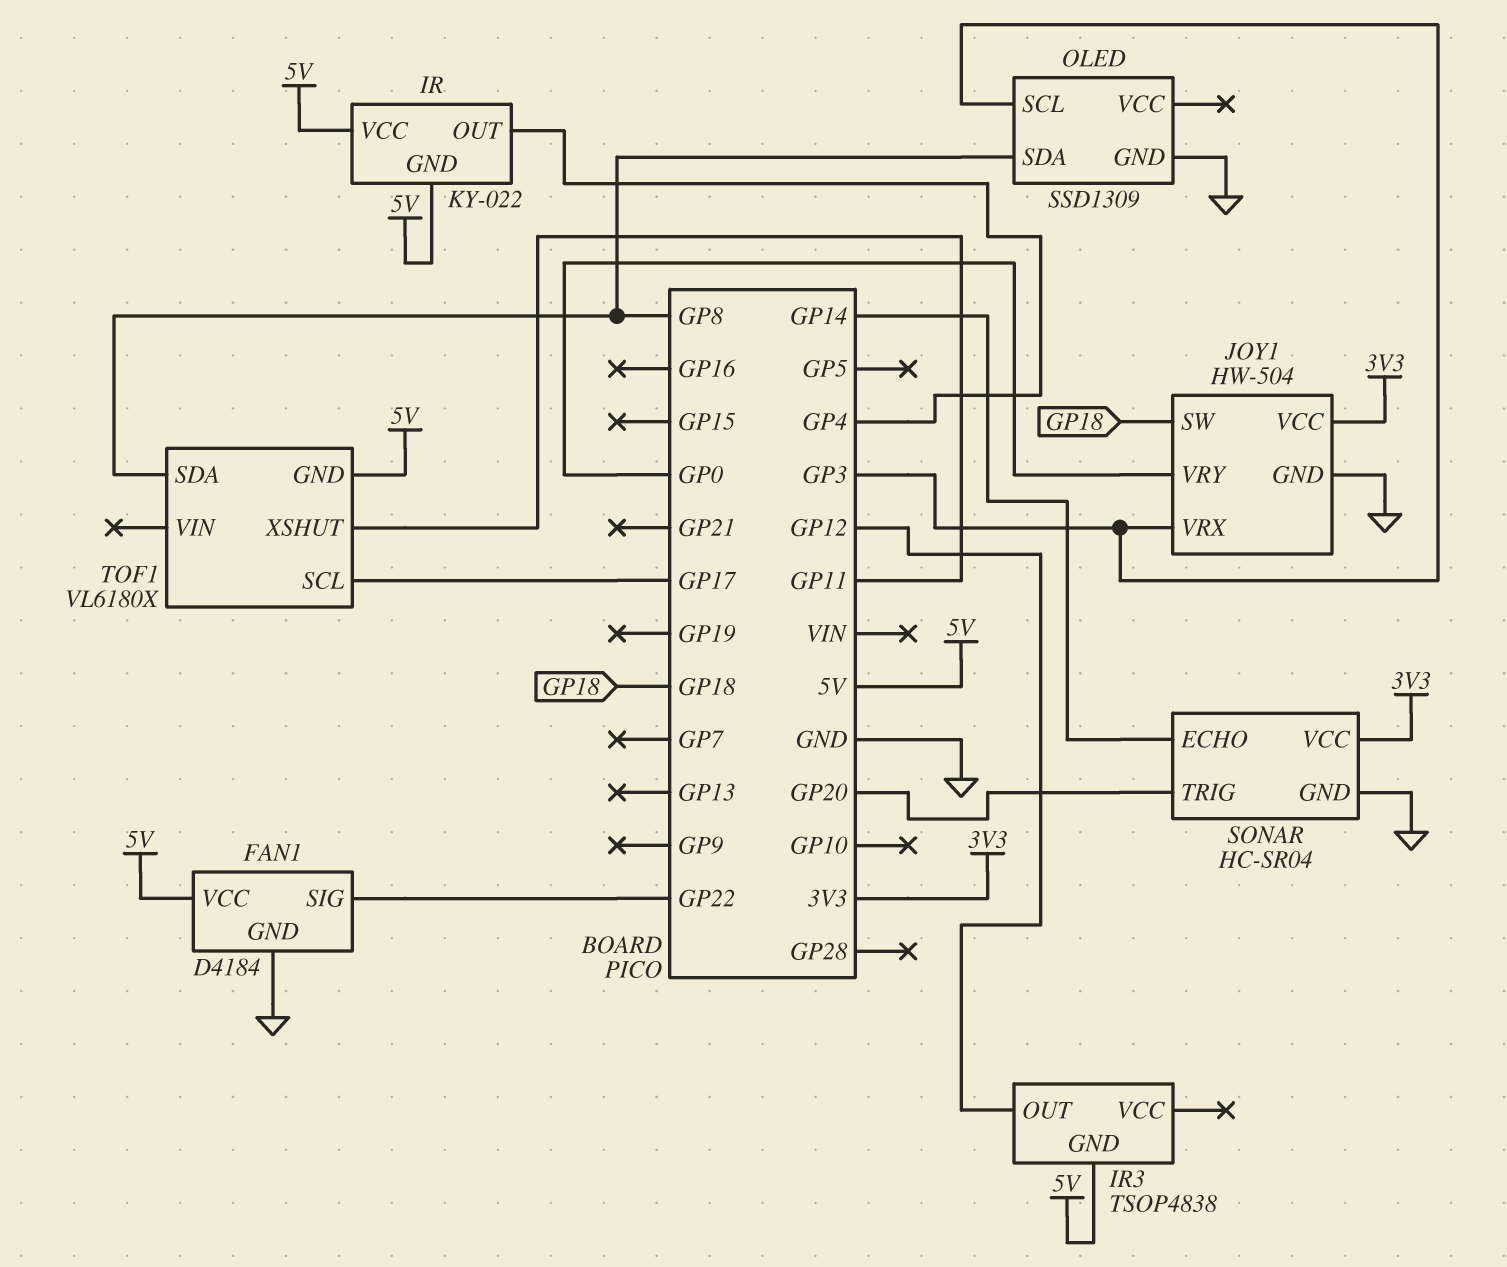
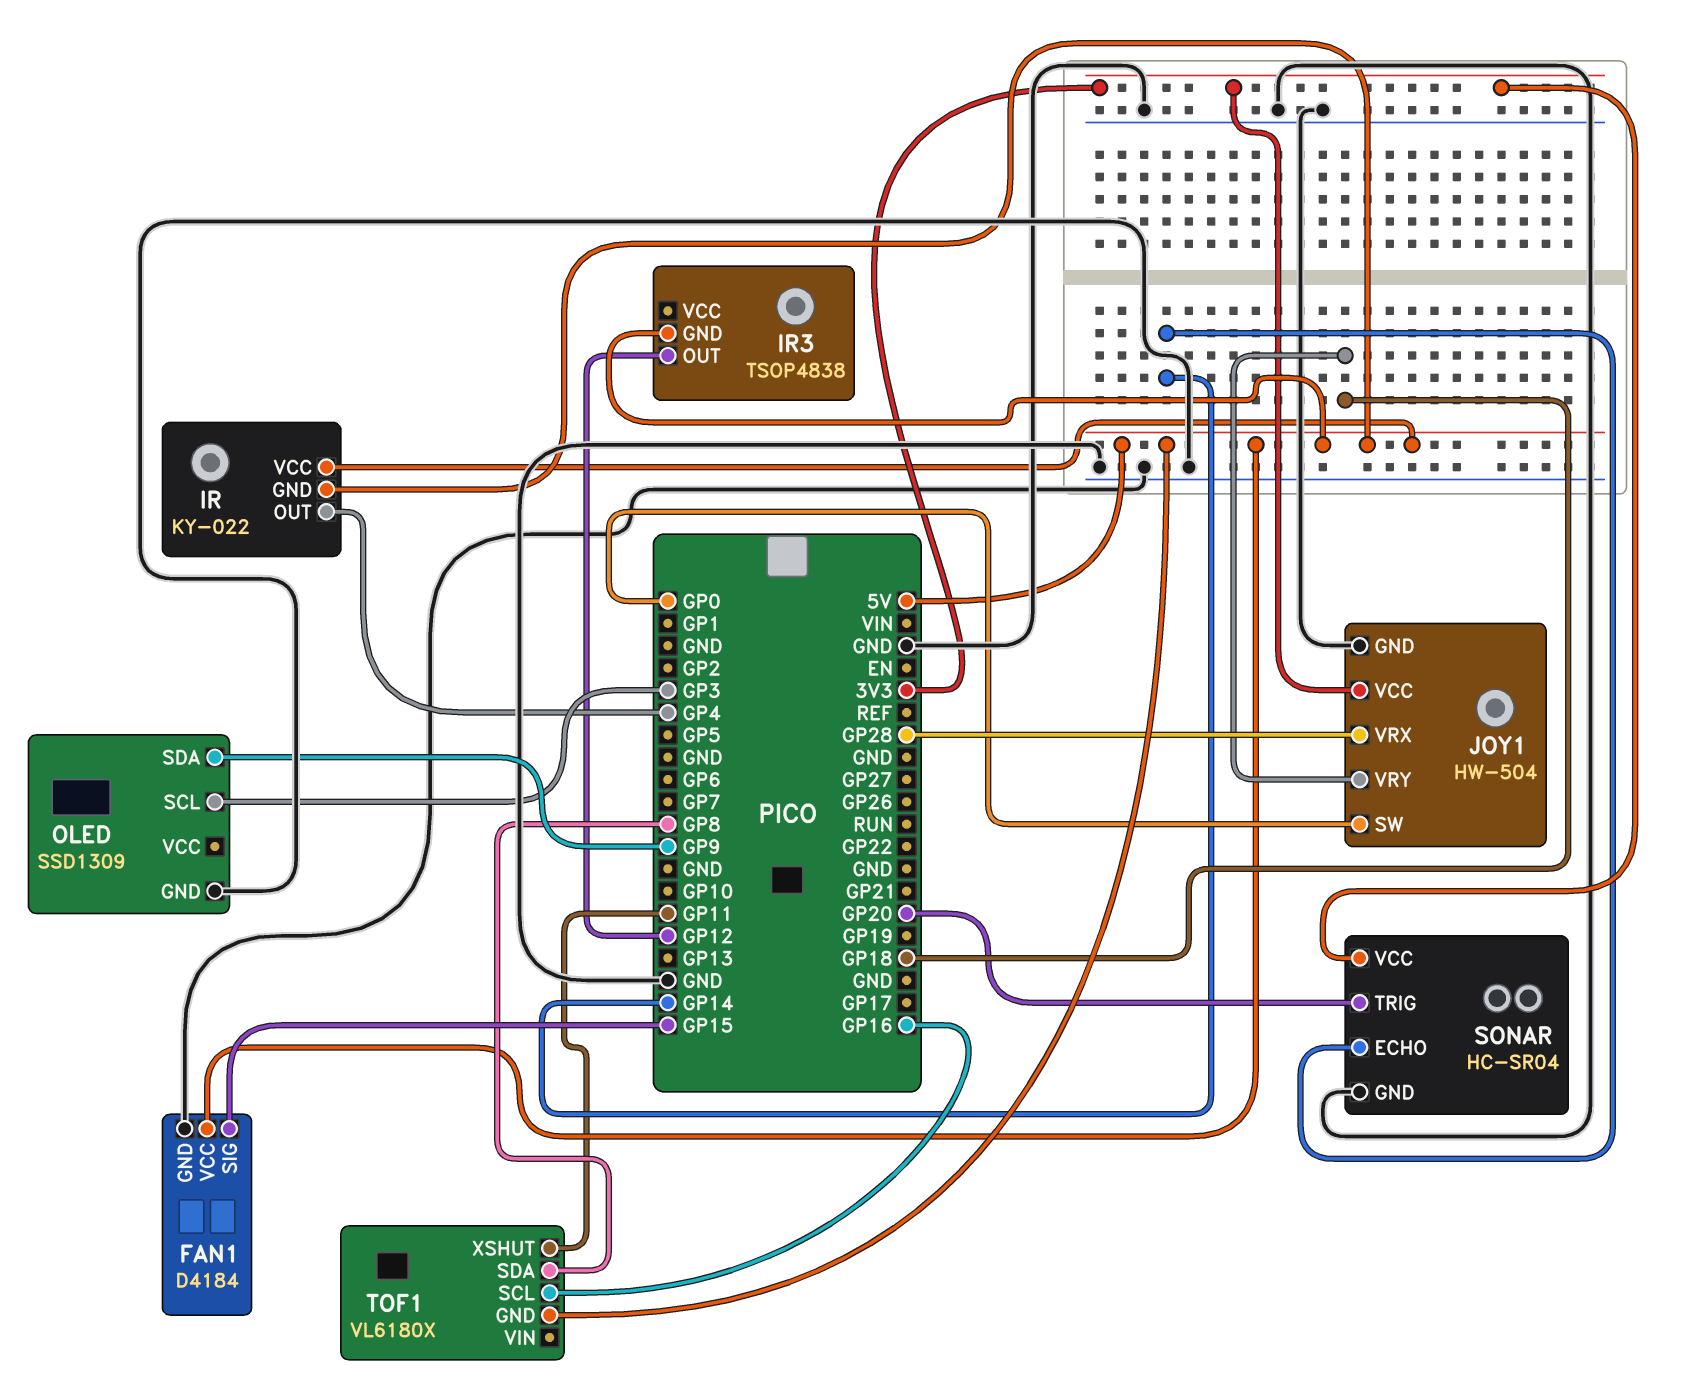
FAN1 pin SIG: GP22 -> GP15
JOY1 pin SW: GP18 -> GP0
JOY1 pin VRX: GP3 -> GP28
JOY1 pin VRY: GP0 -> GP18
OLED pin SDA: GP8 -> GP9
TOF1 pin SCL: GP17 -> GP16

